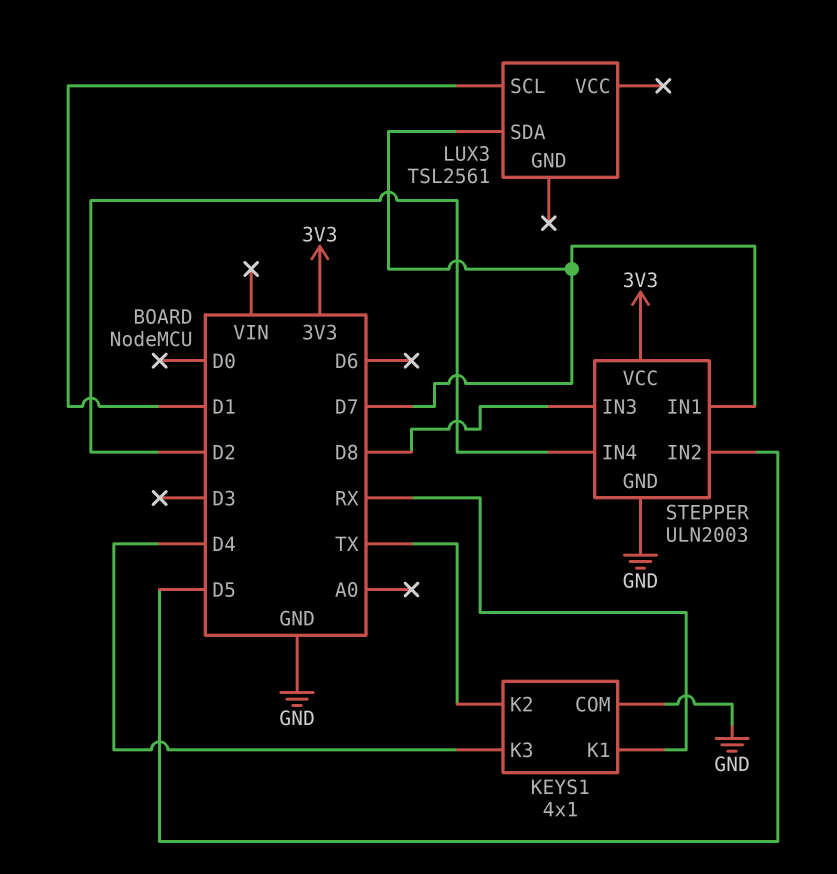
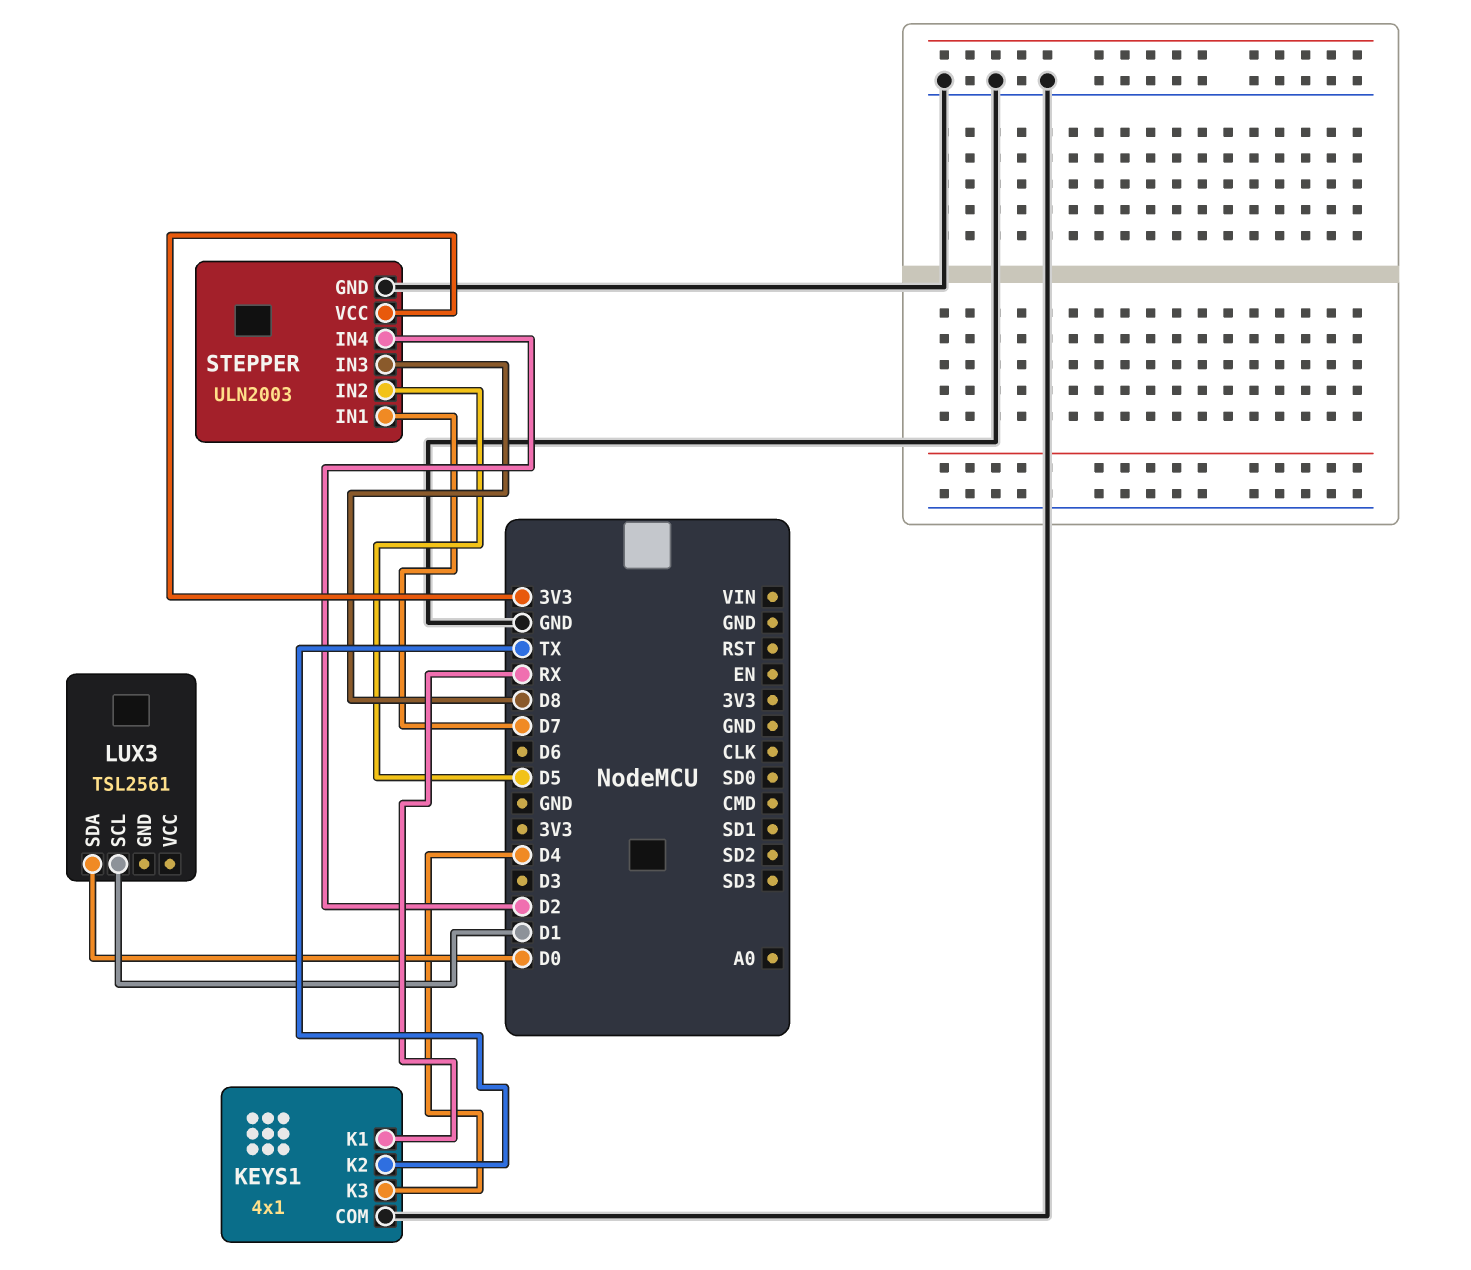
LUX3 pin SDA: D7 -> D0

